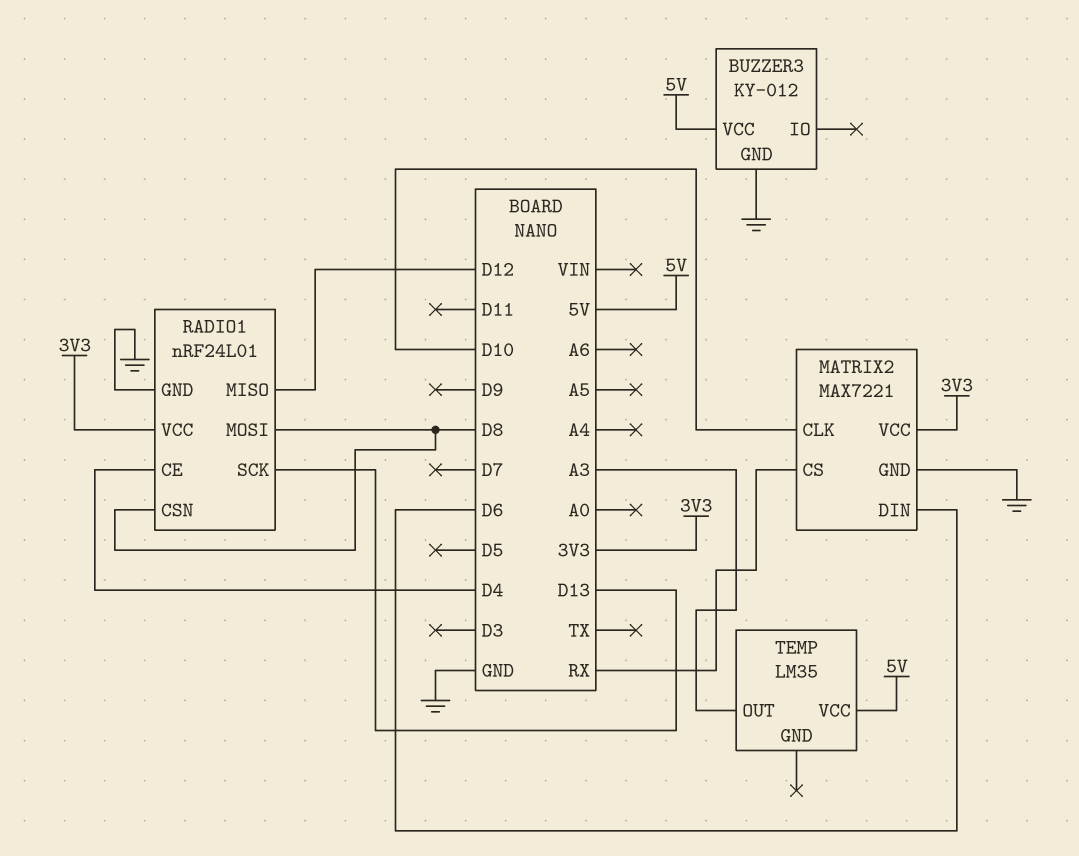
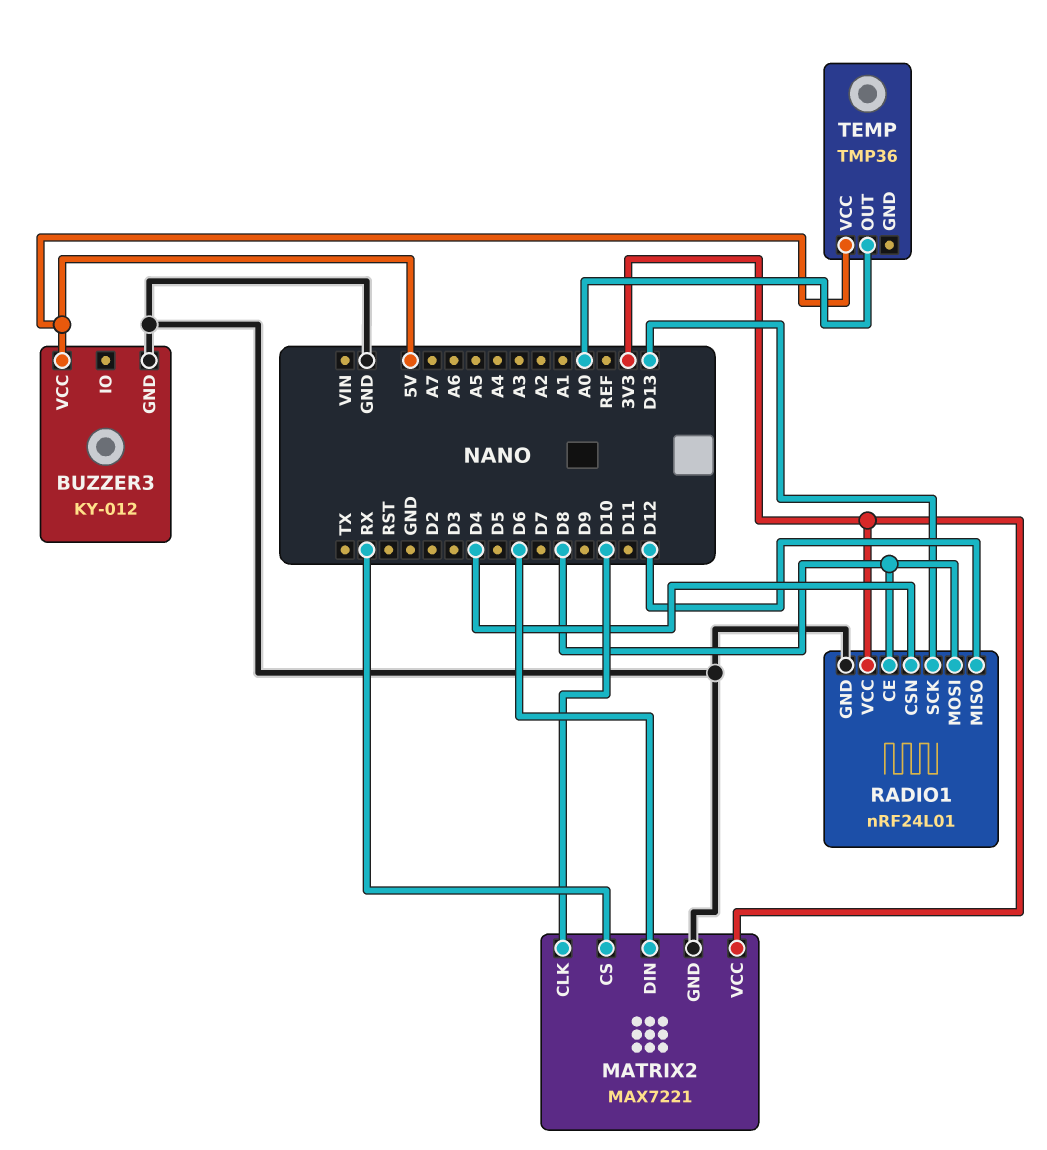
RADIO1 pin CE: D4 -> D8
RADIO1 pin CSN: D8 -> D4
TEMP: LM35 -> TMP36
TEMP pin OUT: A3 -> A0

